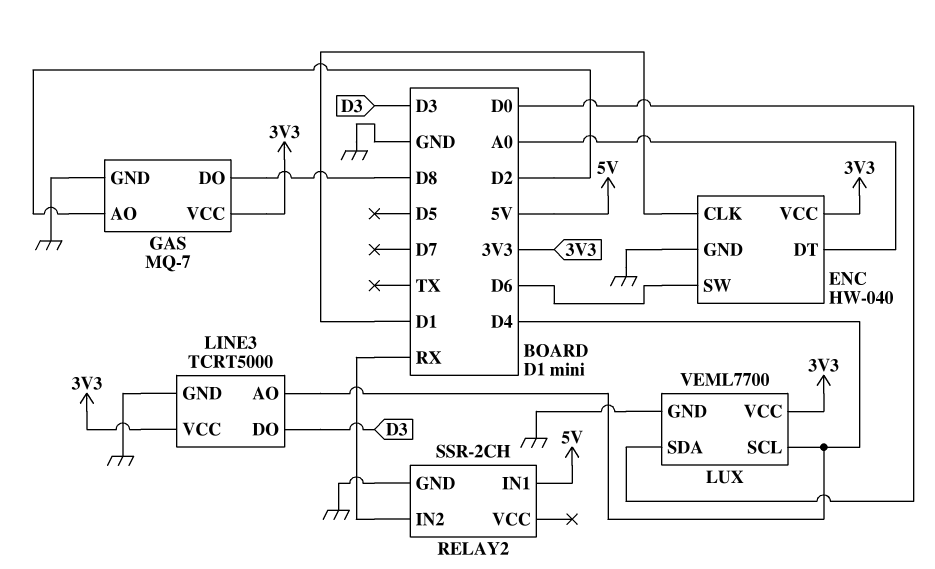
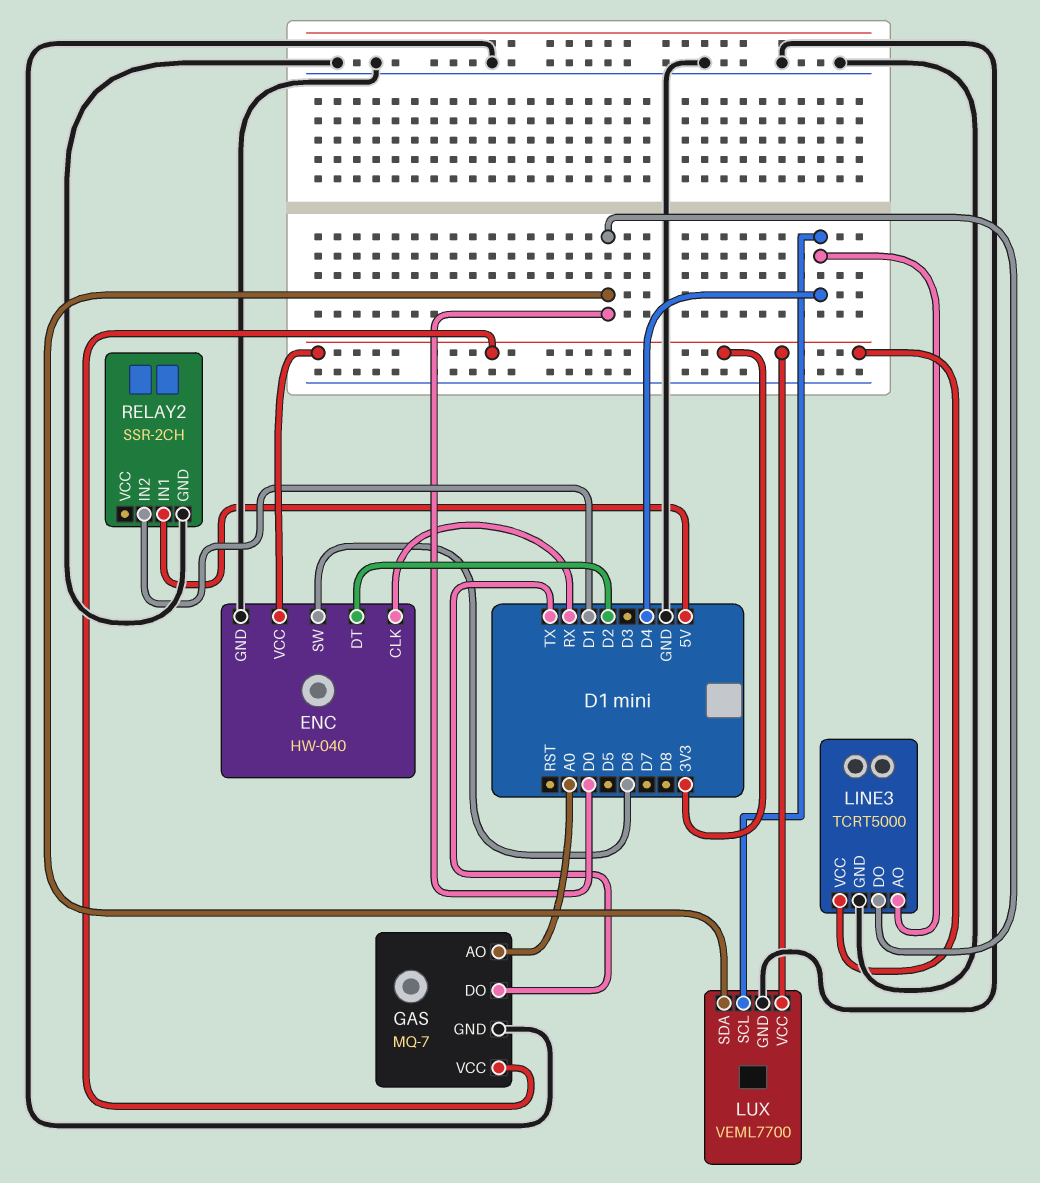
ENC pin CLK: D1 -> RX
ENC pin DT: A0 -> D2
GAS pin AO: D2 -> A0
GAS pin DO: D8 -> TX
LINE3 pin DO: D3 -> D0
RELAY2 pin IN2: RX -> D1

